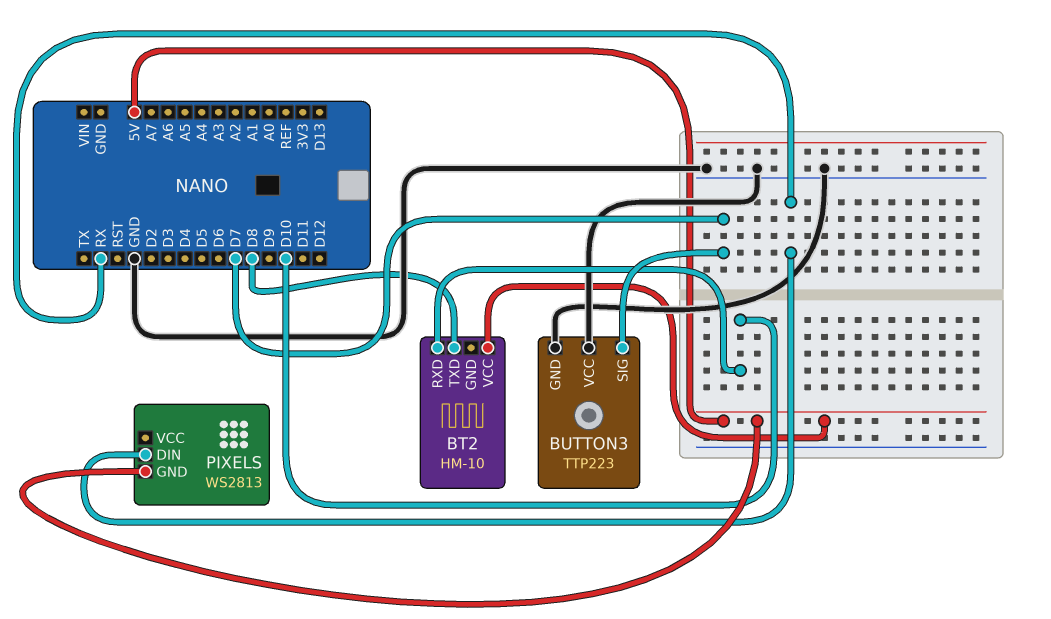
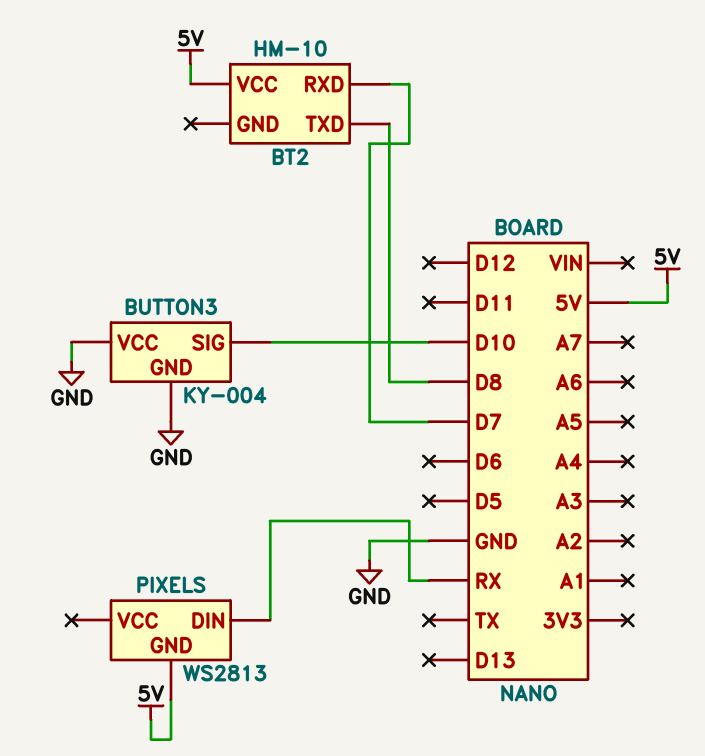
BT2 pin RXD: D10 -> D7
BUTTON3: TTP223 -> KY-004
BUTTON3 pin SIG: D7 -> D10

